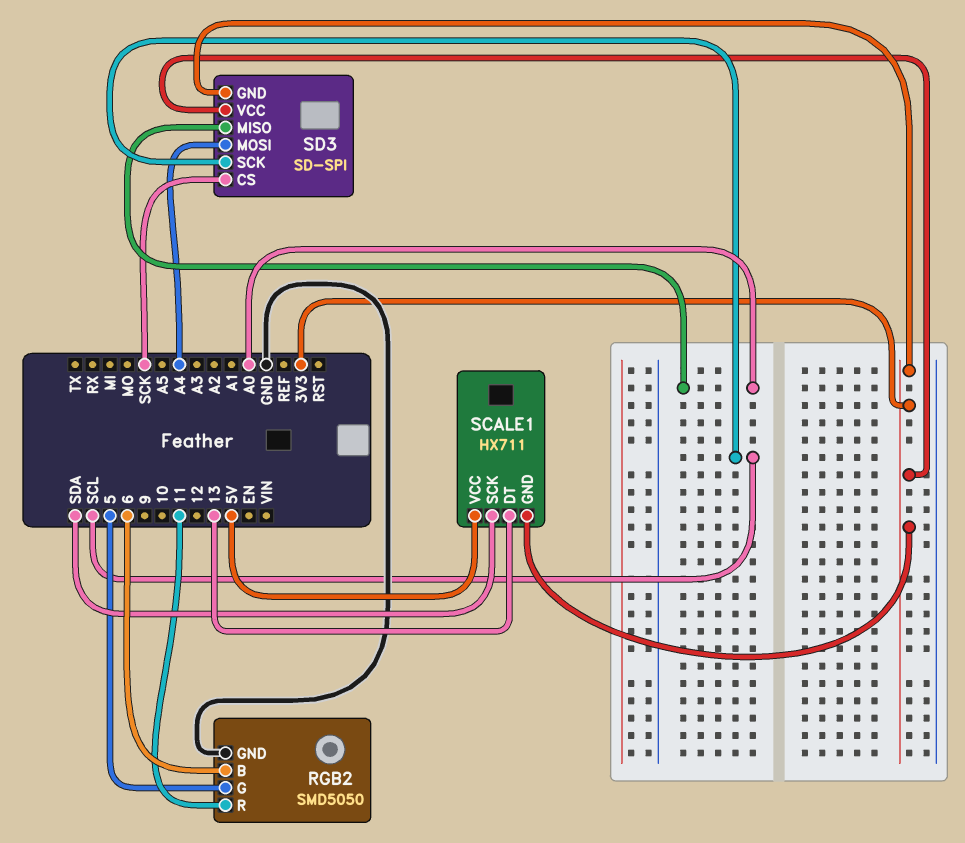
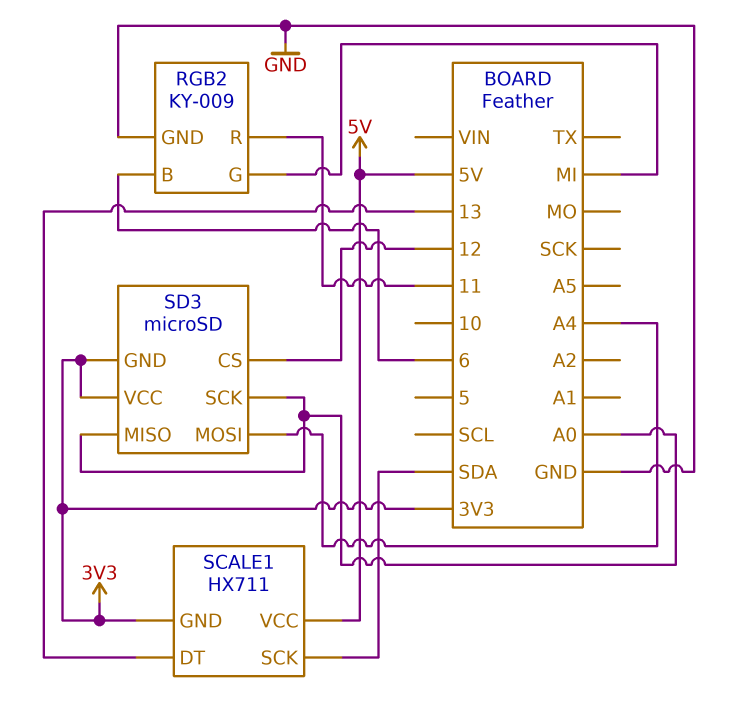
RGB2: SMD5050 -> KY-009
RGB2 pin G: 5 -> MI
SD3: SD-SPI -> microSD
SD3 pin CS: SCK -> 12
SD3 pin SCK: SCL -> A0

